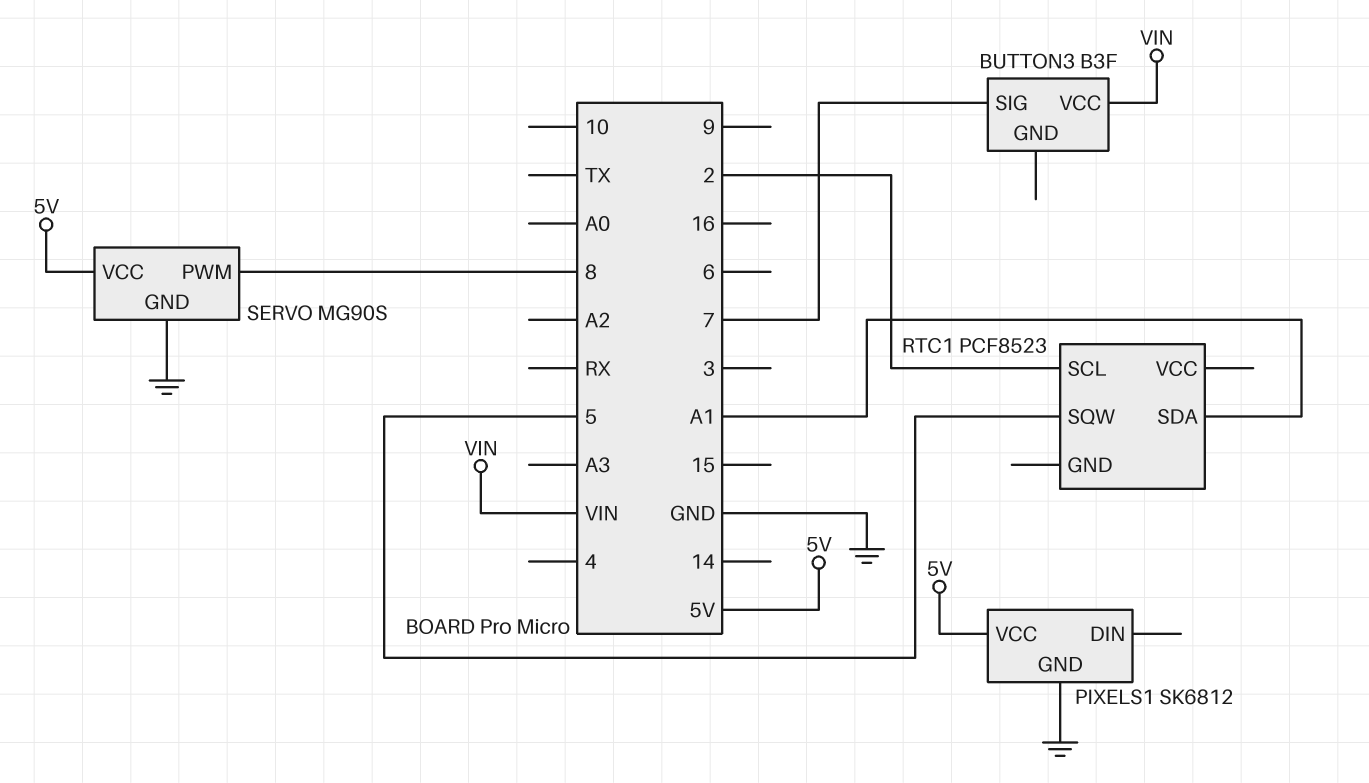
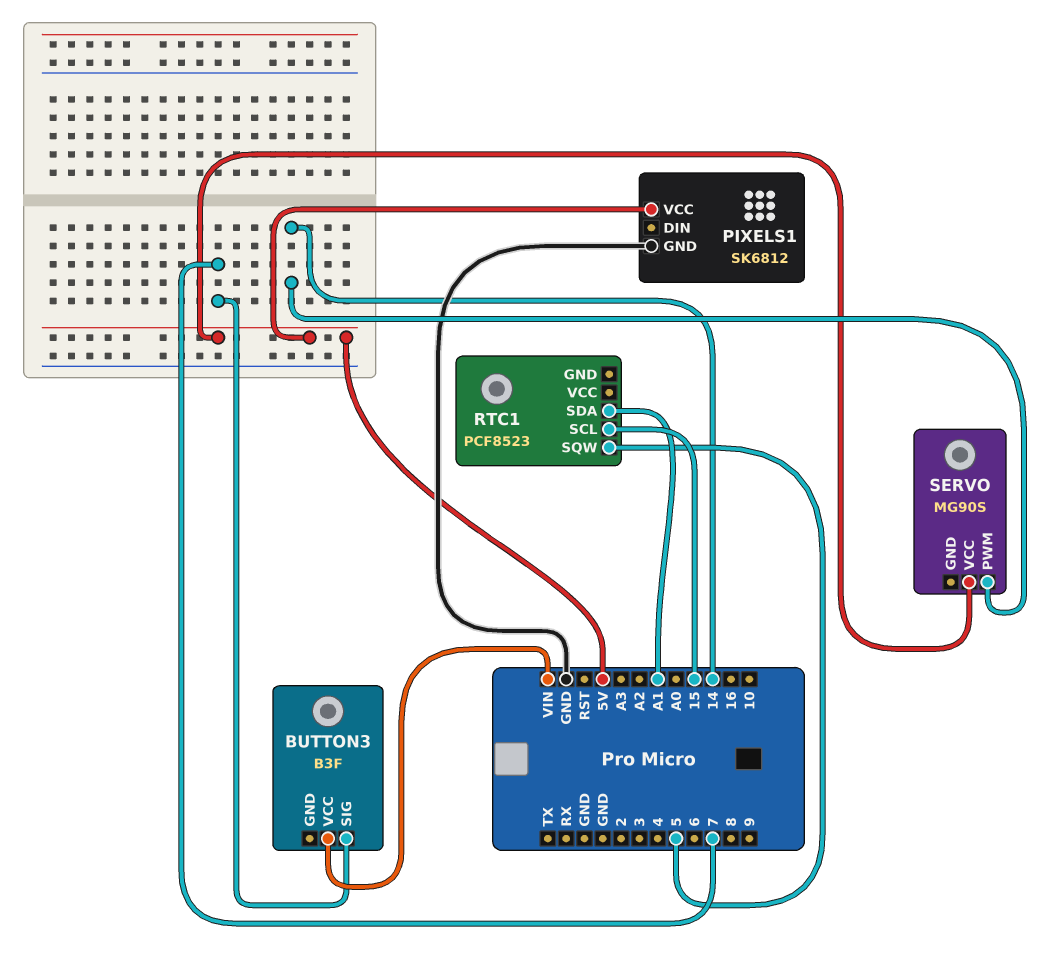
RTC1 pin SCL: 2 -> 15
SERVO pin GND: GND -> none
SERVO pin PWM: 8 -> 14

